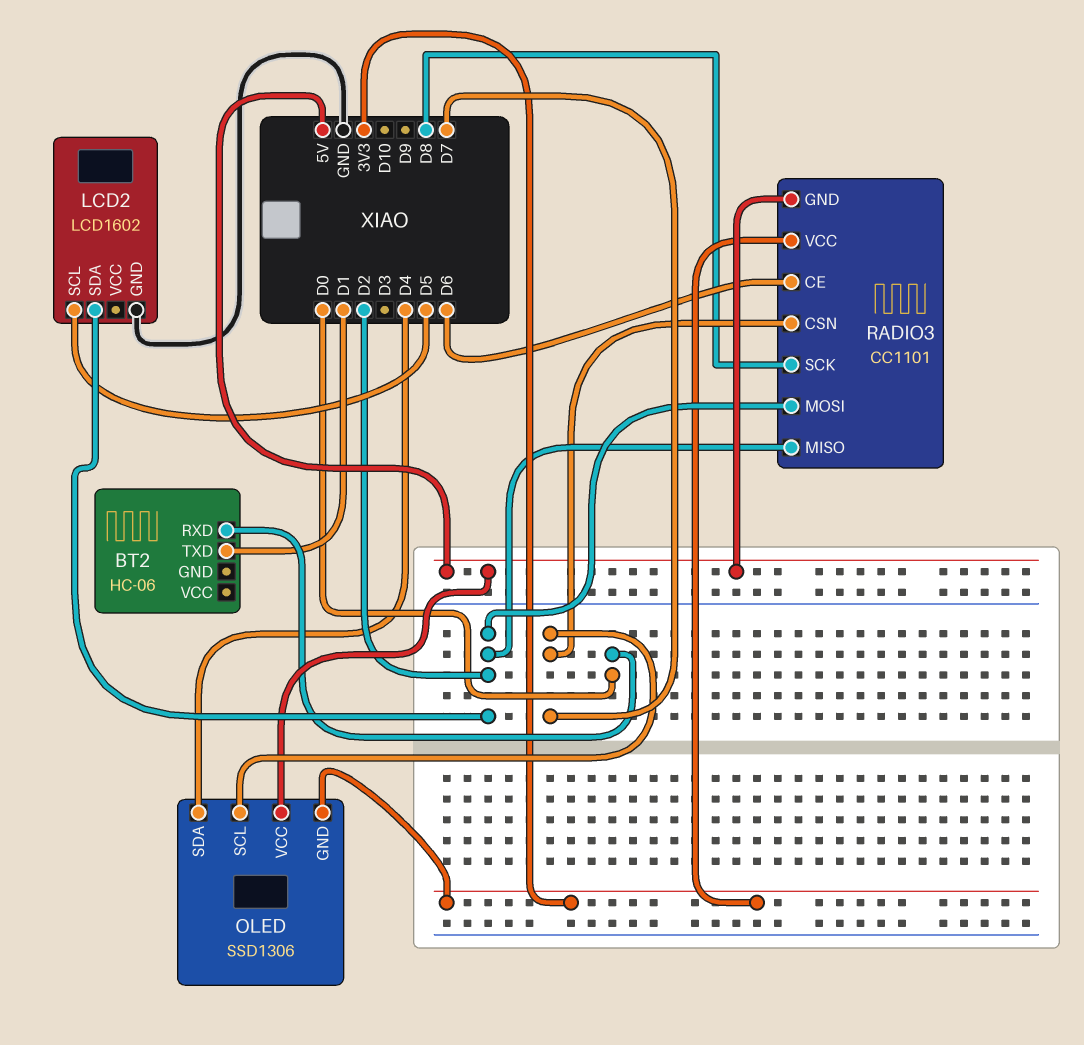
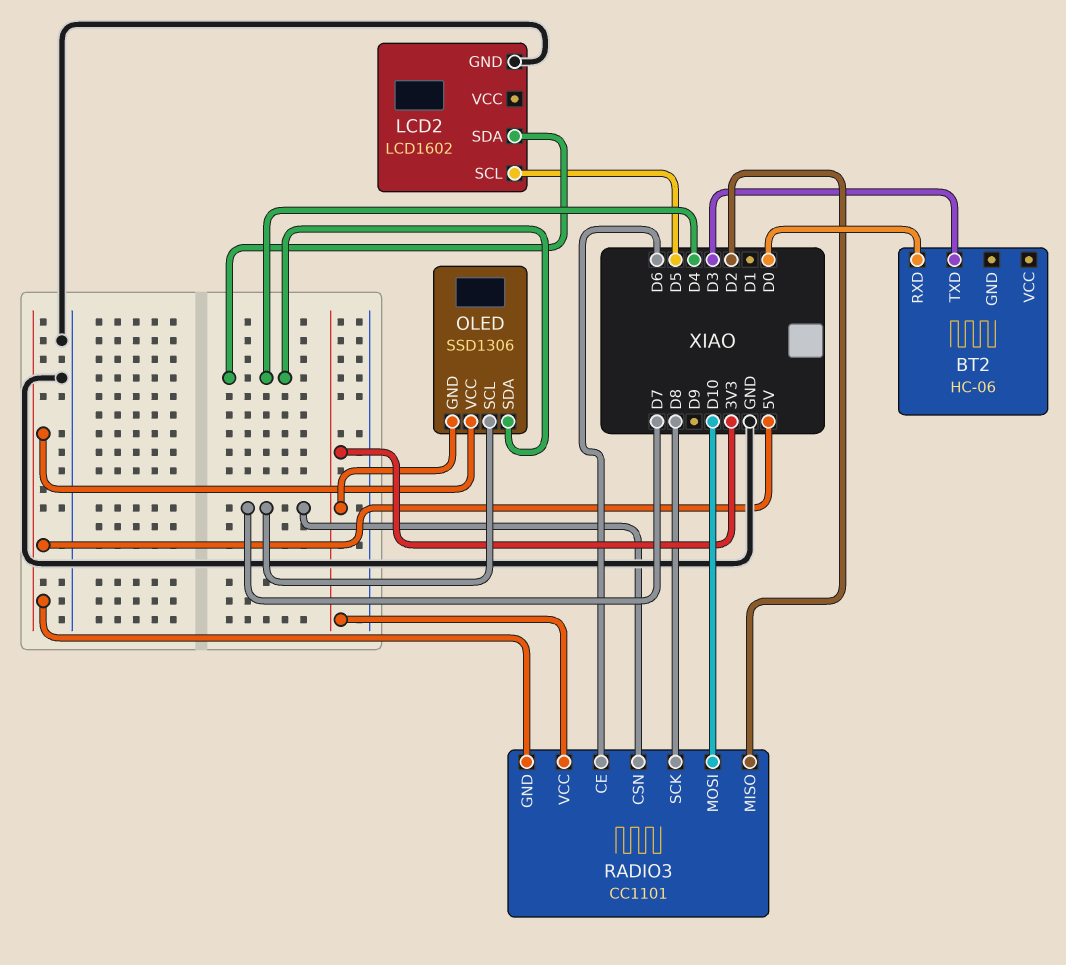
BT2 pin TXD: D1 -> D3
LCD2 pin SDA: D2 -> D4
RADIO3 pin MOSI: D2 -> D10

